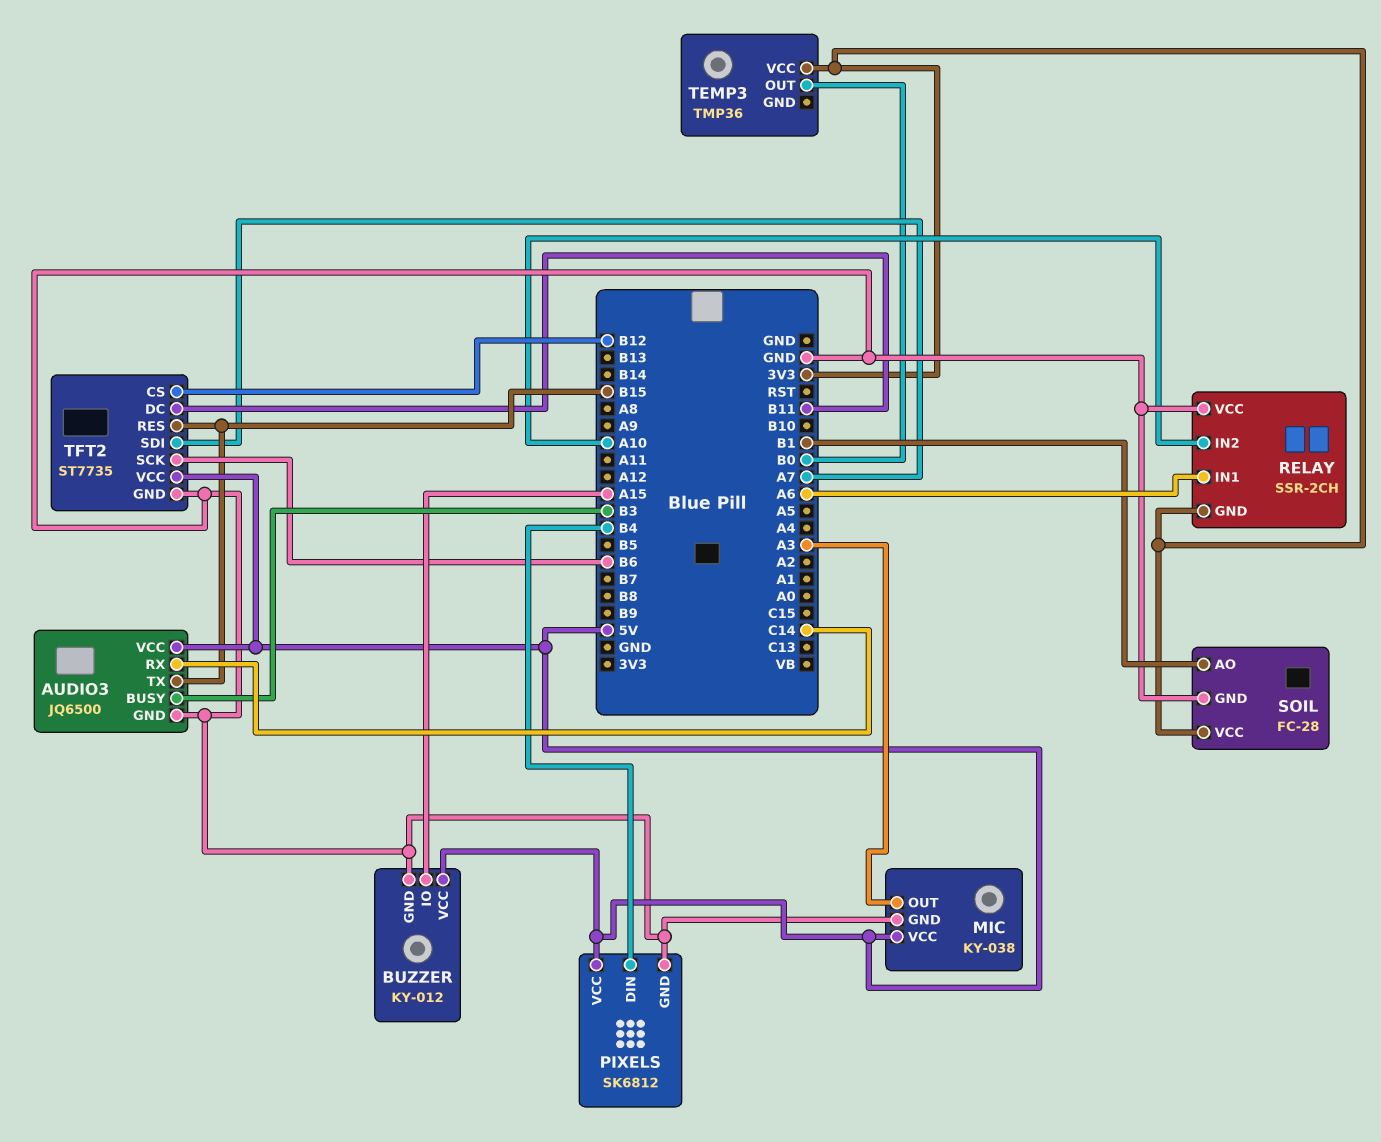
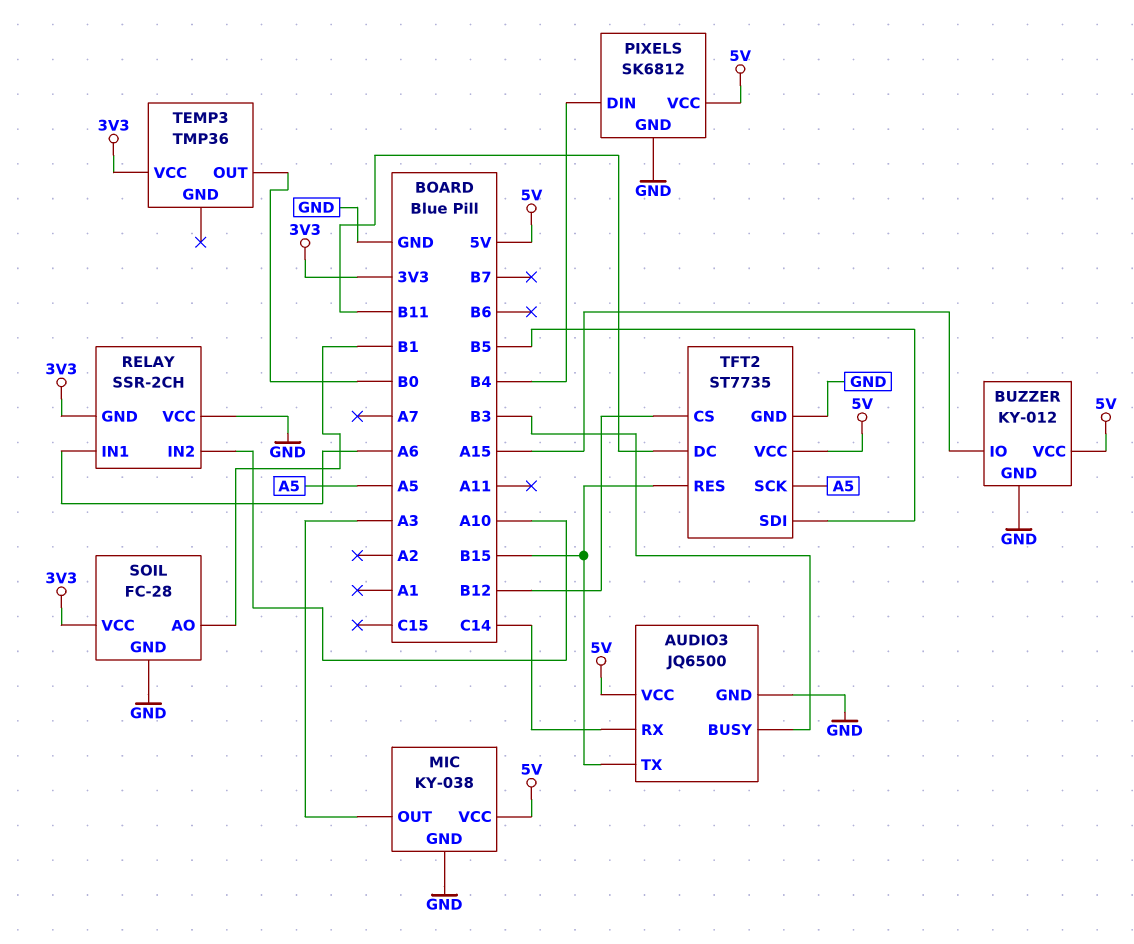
TFT2 pin SCK: B6 -> A5
TFT2 pin SDI: A7 -> B5

